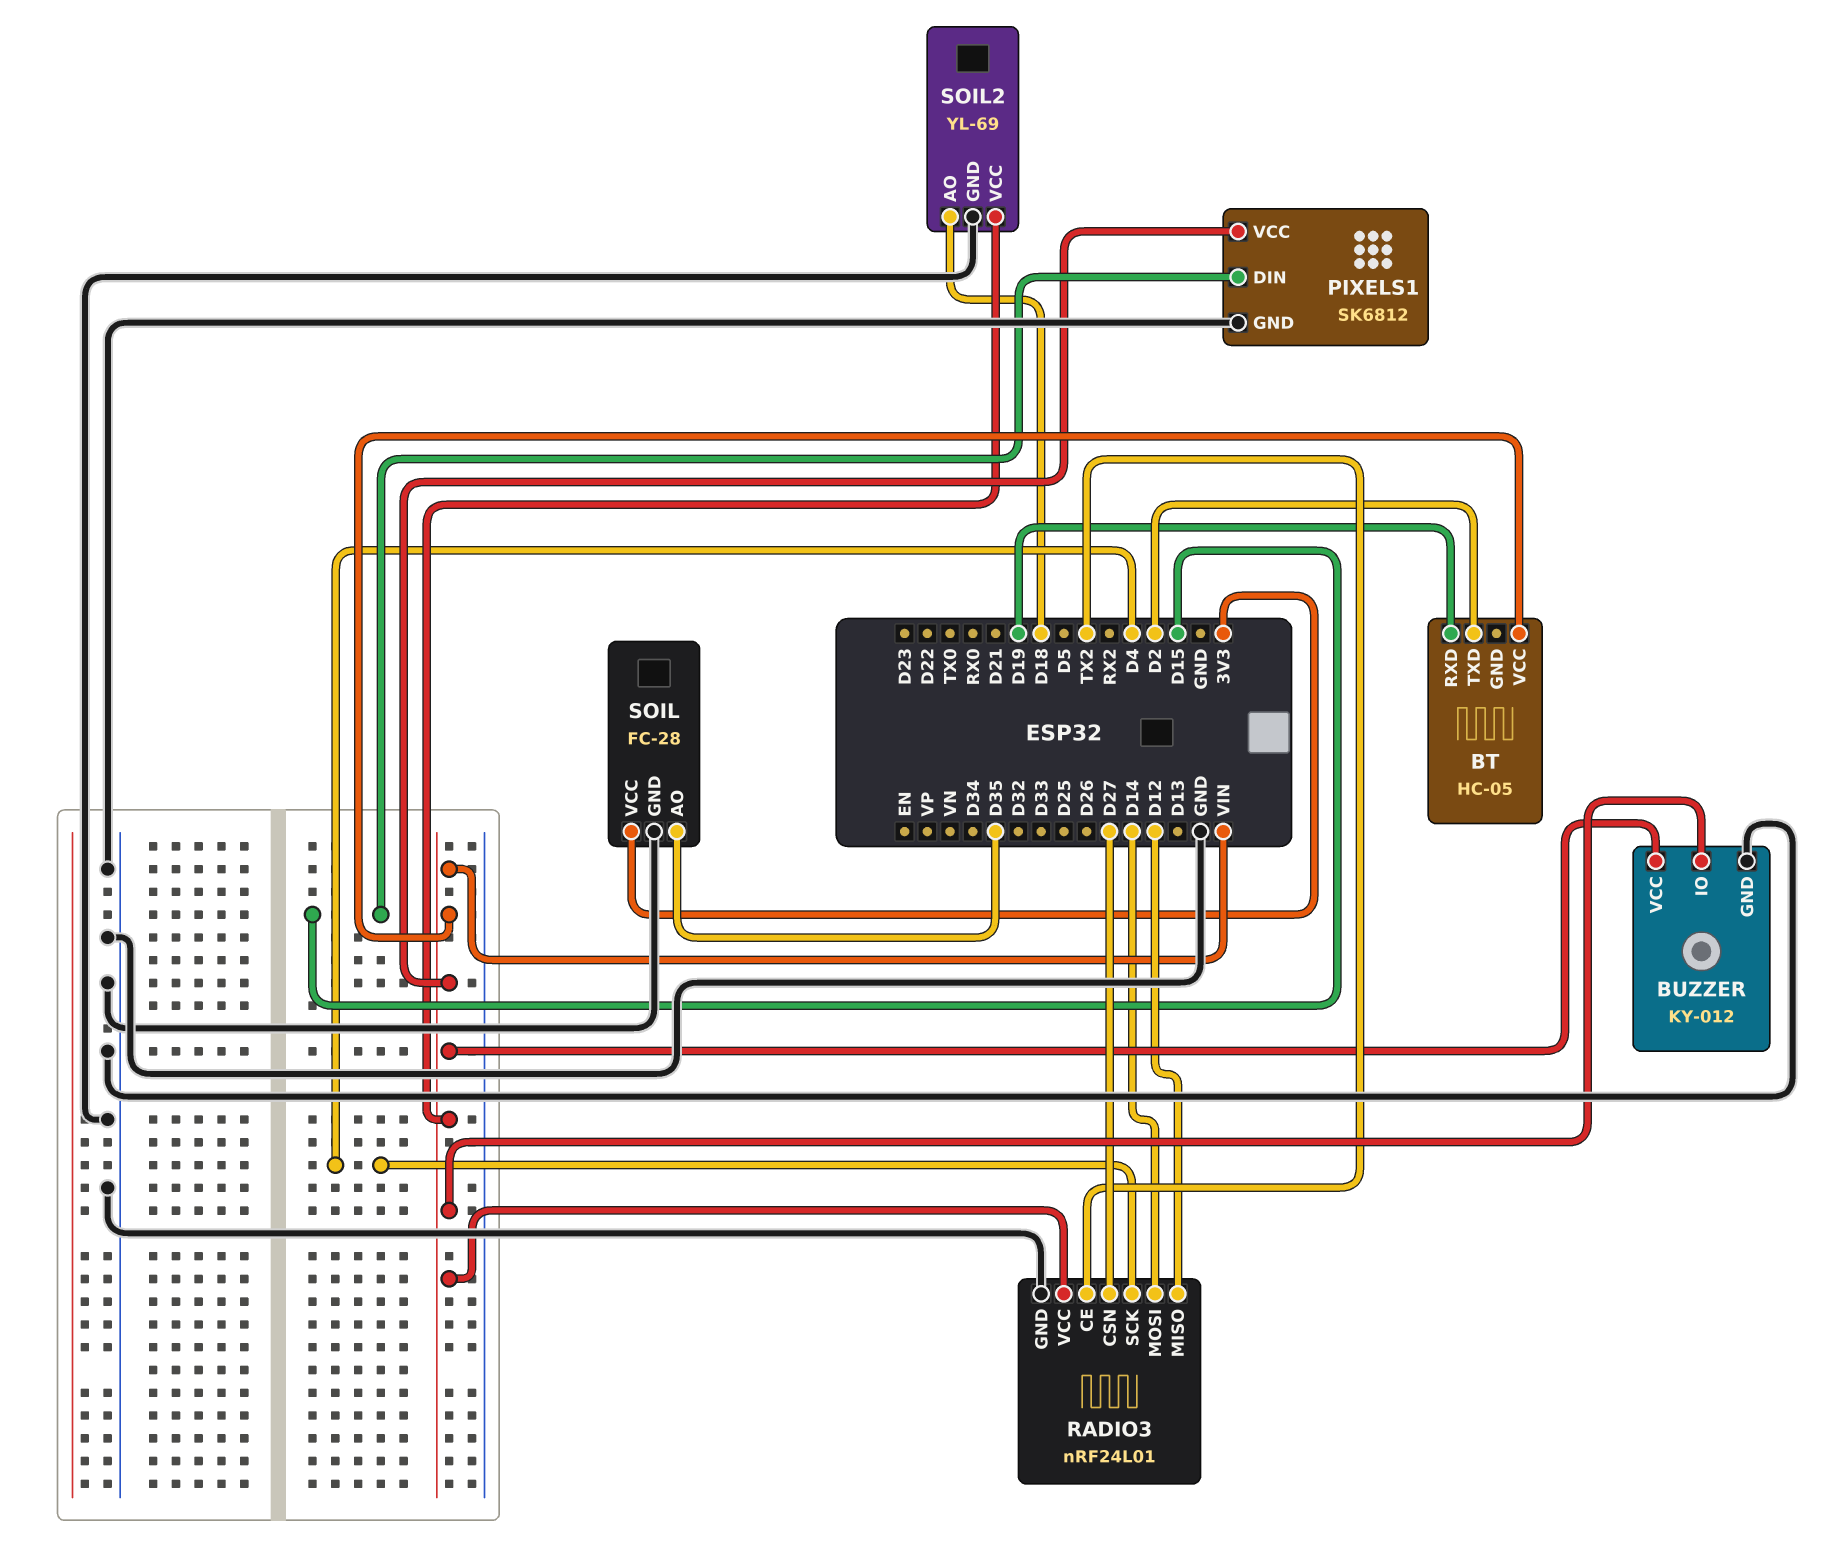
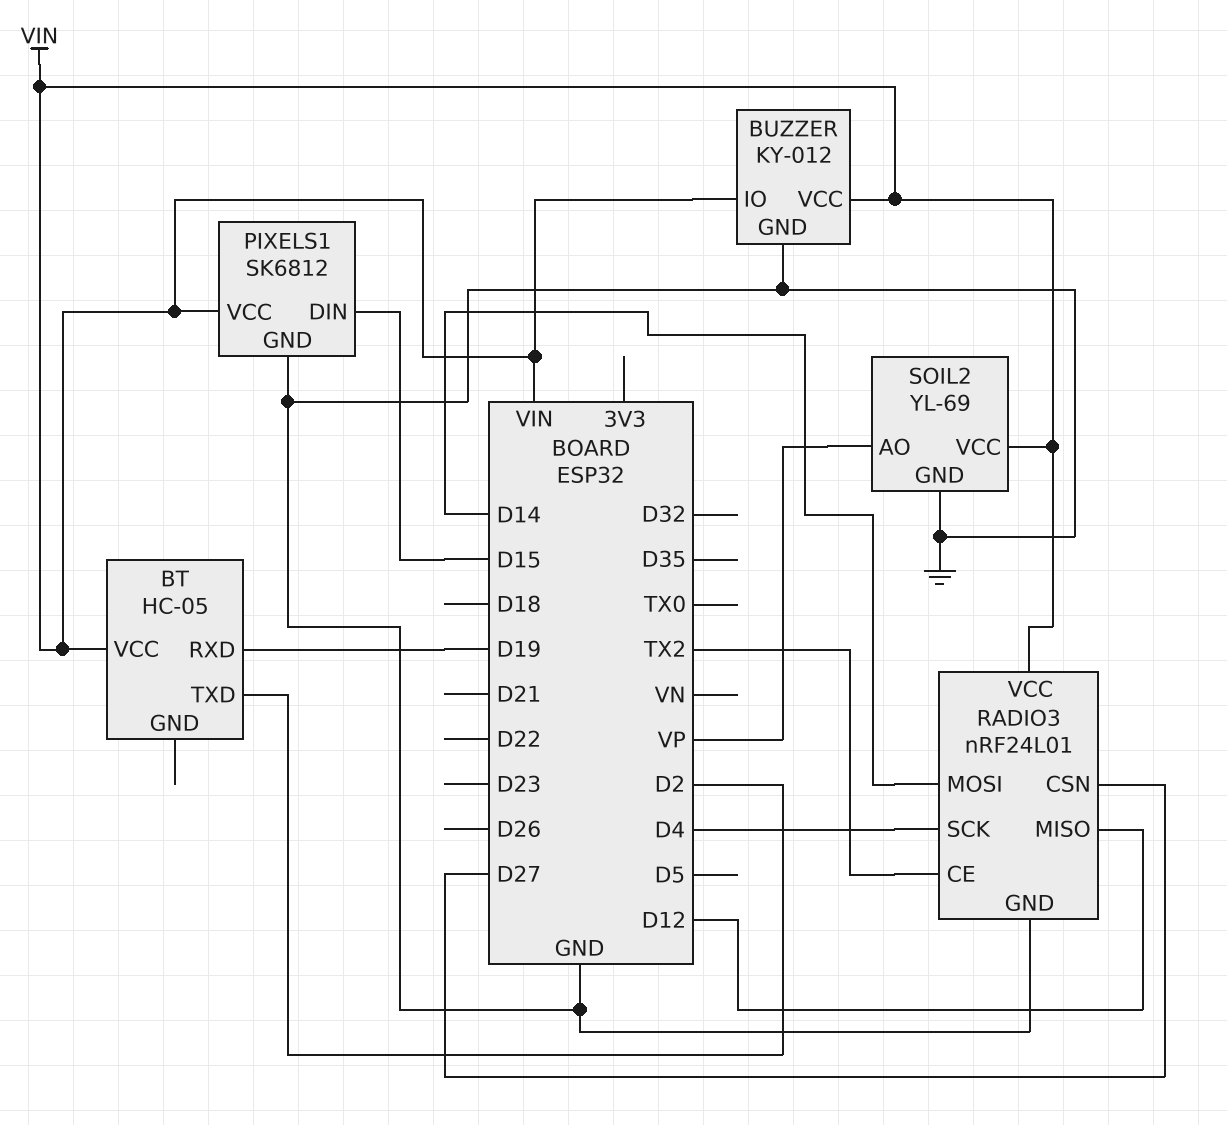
SOIL: FC-28 -> none
SOIL pin AO: D35 -> none
SOIL pin GND: GND -> none
SOIL pin VCC: 3V3 -> none
SOIL2 pin AO: D18 -> VP

